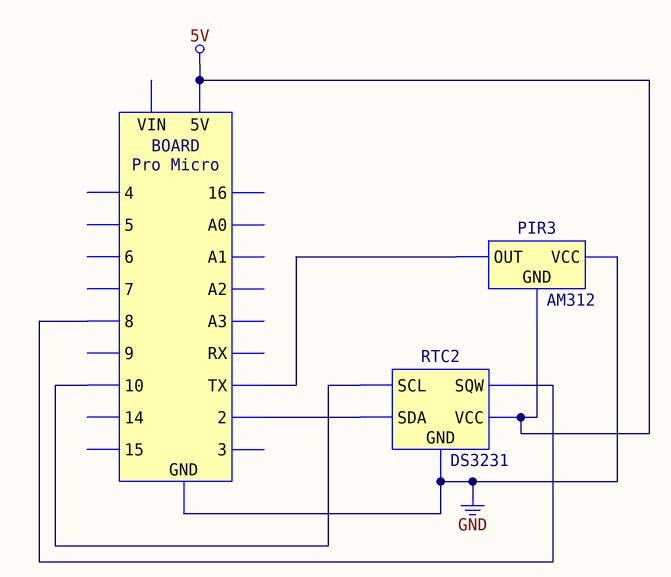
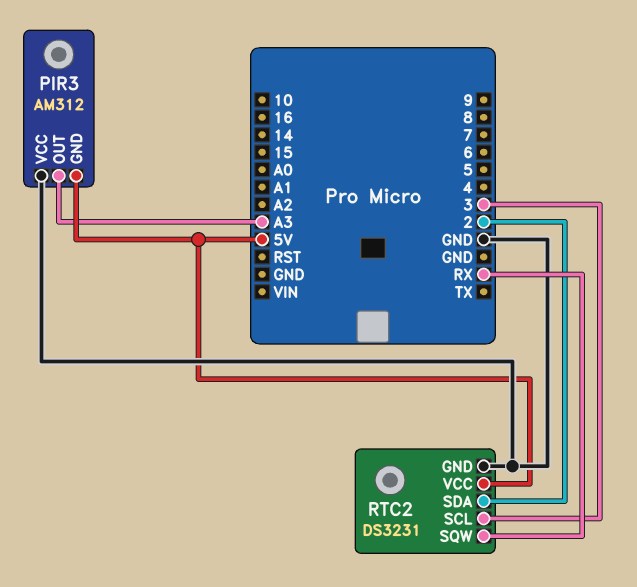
PIR3 pin OUT: TX -> A3
RTC2 pin SCL: 10 -> 3
RTC2 pin SQW: 8 -> RX

